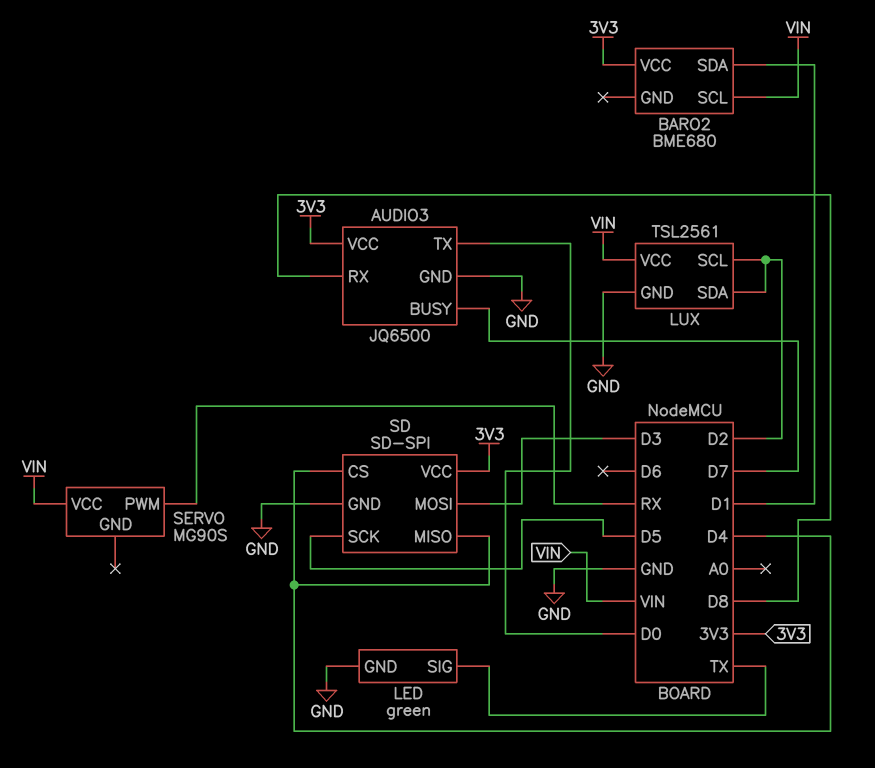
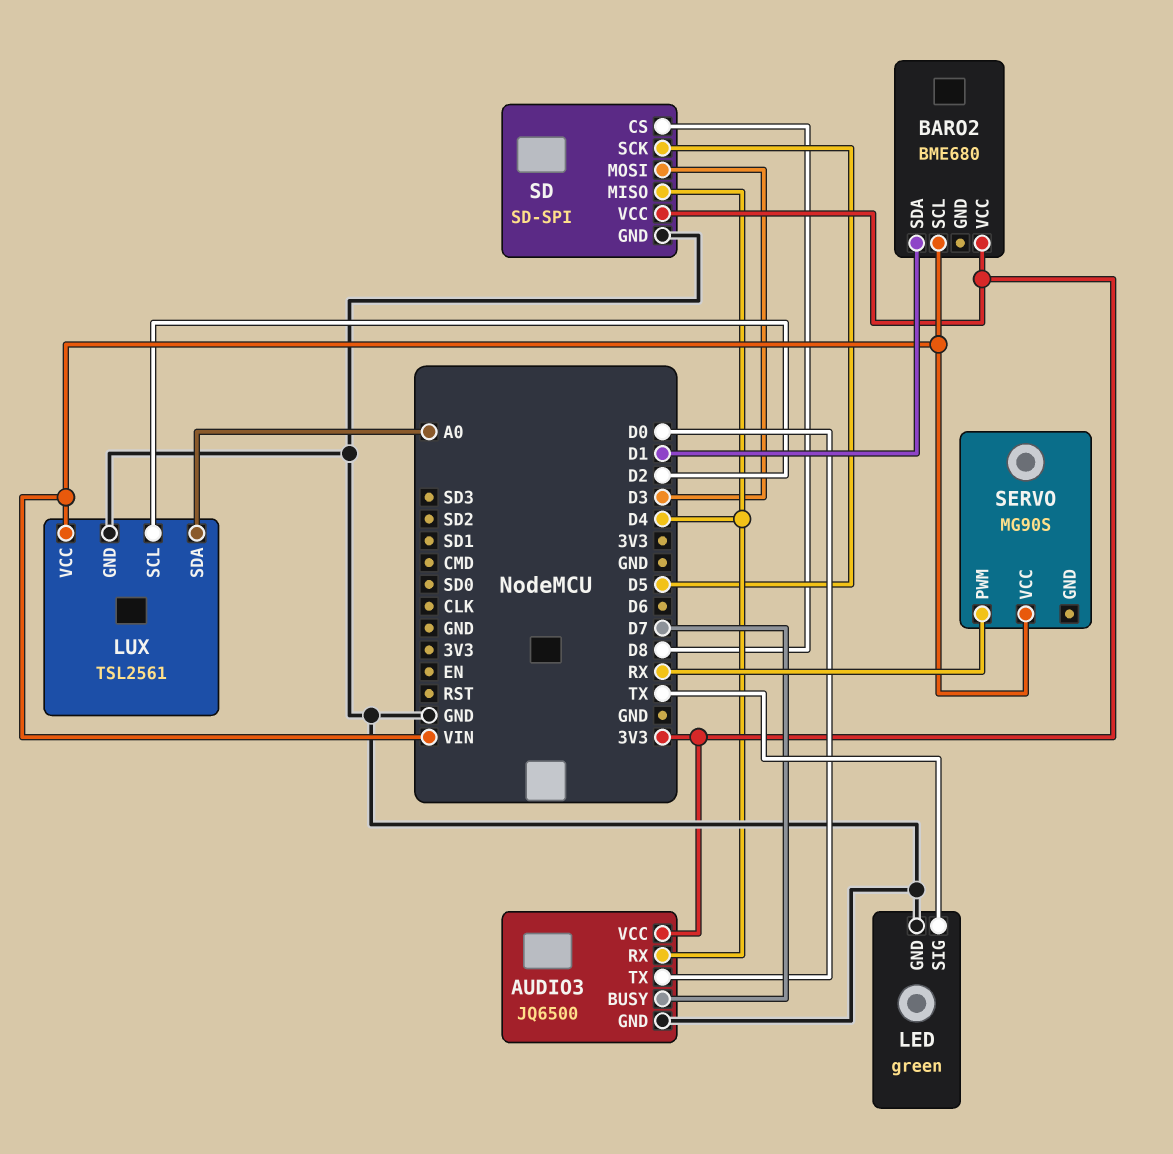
AUDIO3 pin RX: D8 -> D4
LUX pin SDA: D2 -> A0
SD pin CS: D4 -> D8

